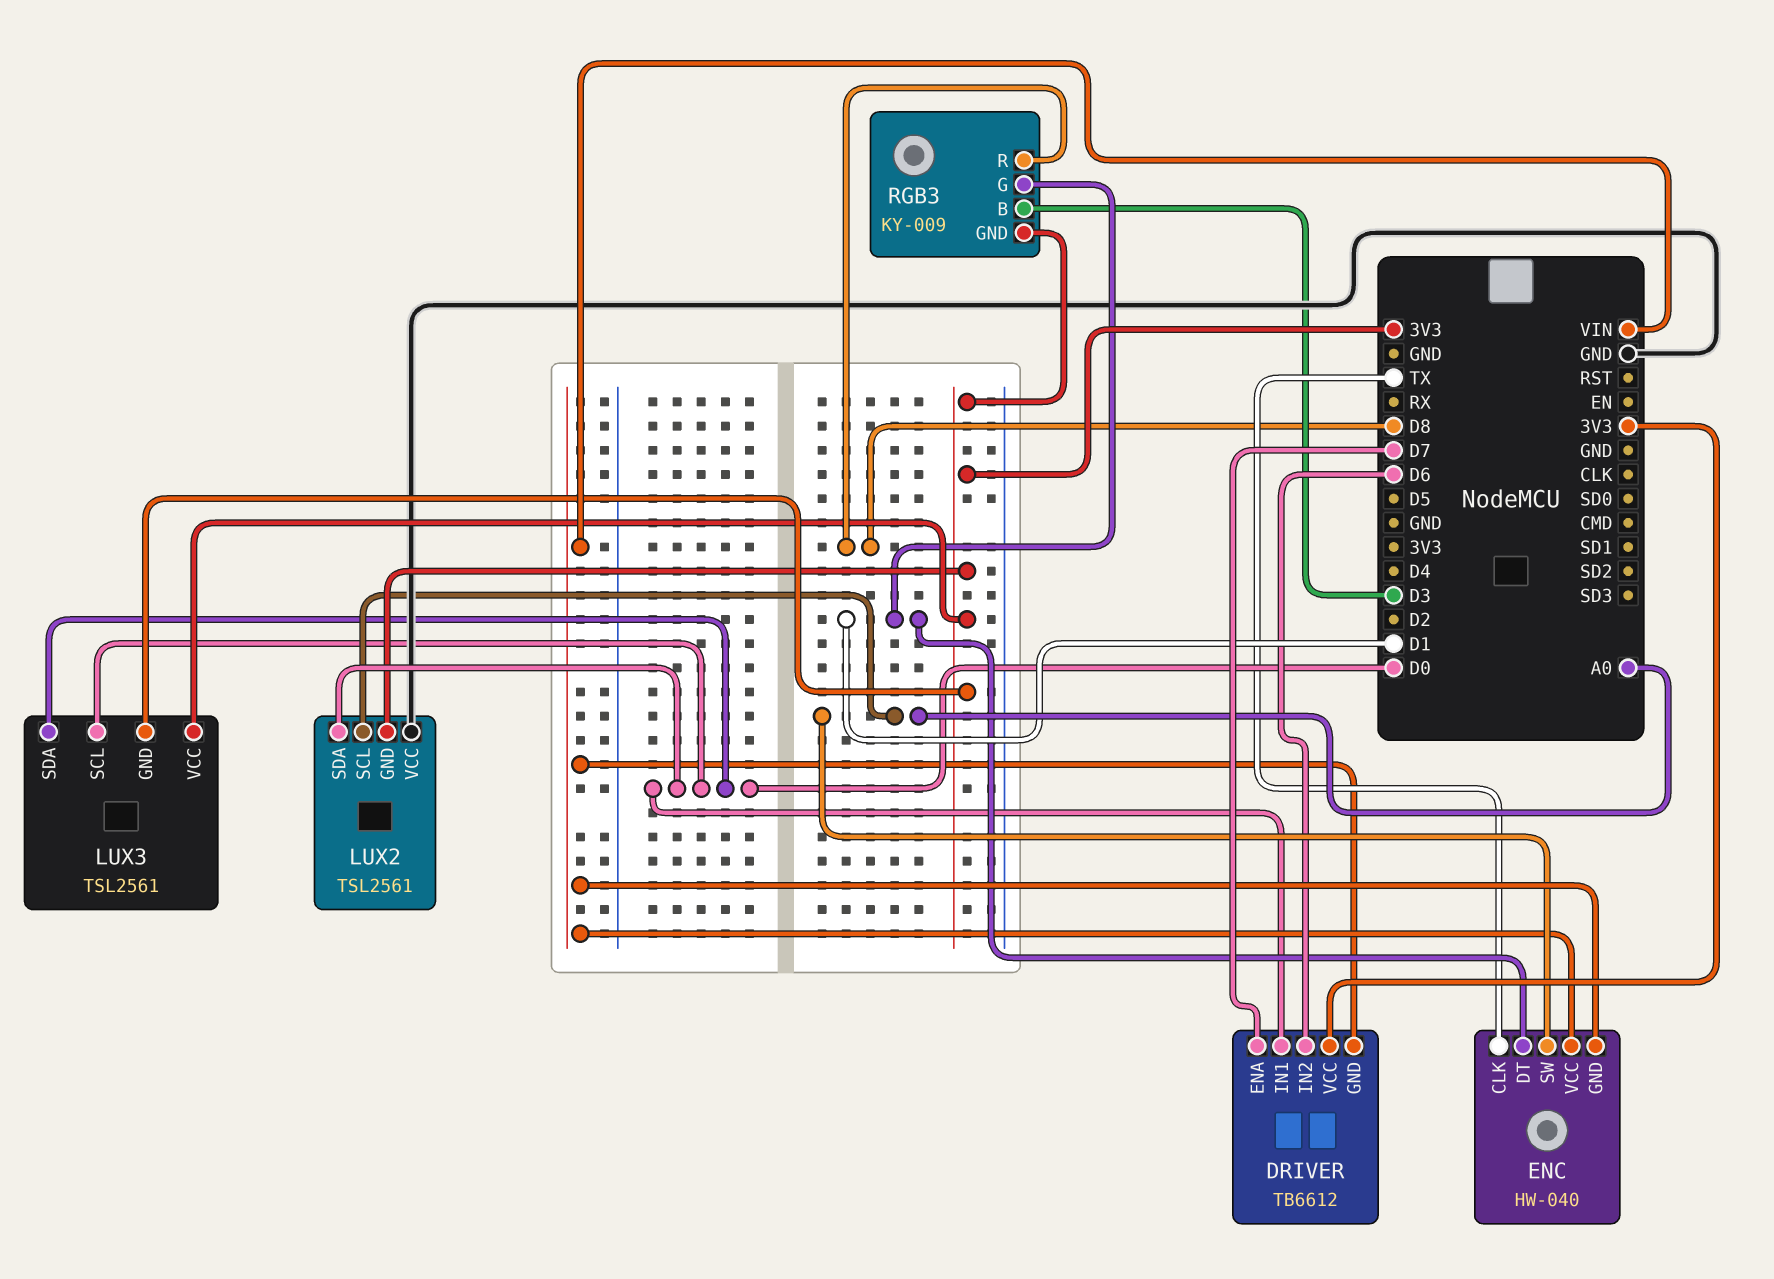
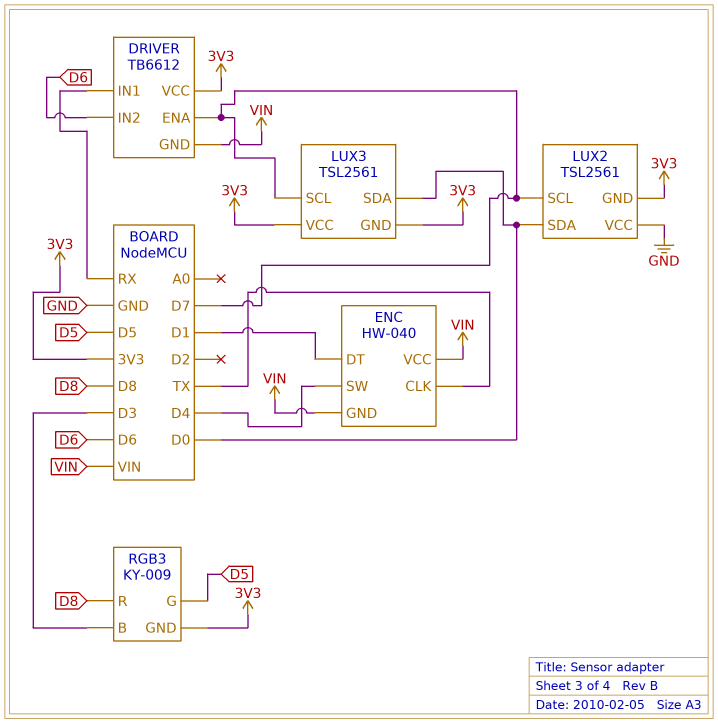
DRIVER pin IN1: D0 -> RX
ENC pin SW: A0 -> D4
LUX2 pin SCL: A0 -> D7
LUX3 pin SCL: D0 -> D7
RGB3 pin G: D1 -> D5

